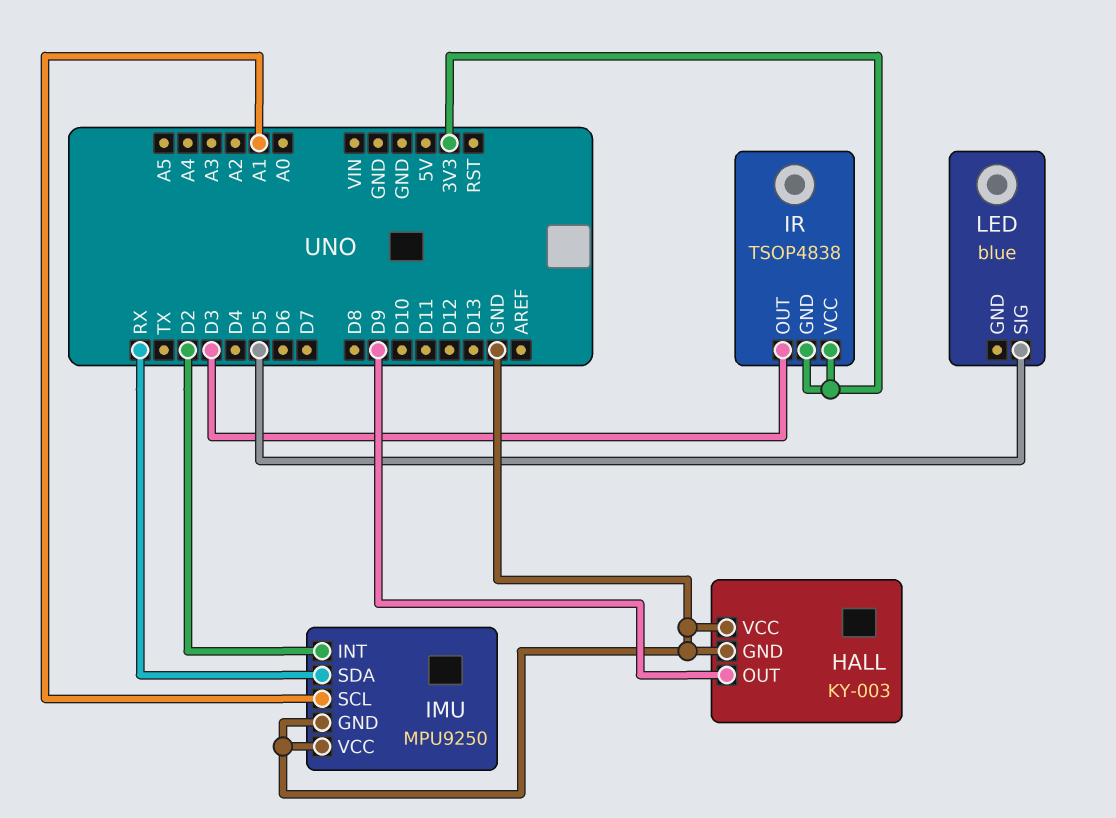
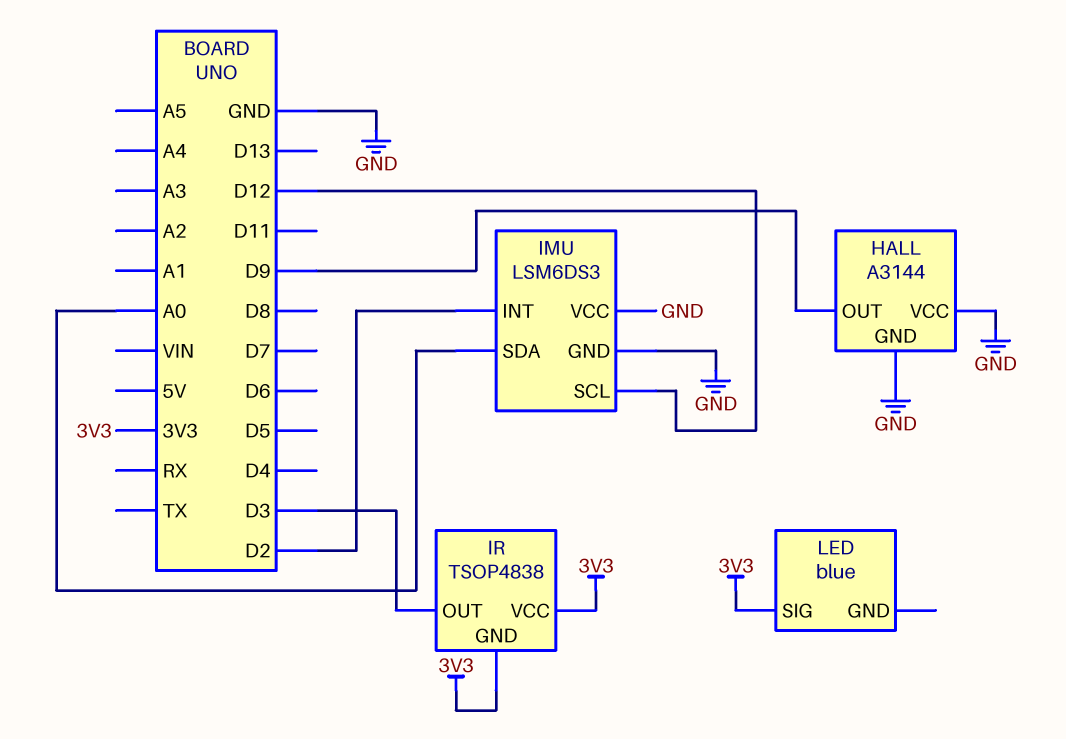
HALL: KY-003 -> A3144
IMU: MPU9250 -> LSM6DS3
IMU pin SCL: A1 -> D12
IMU pin SDA: RX -> A0
LED pin SIG: D5 -> 3V3

